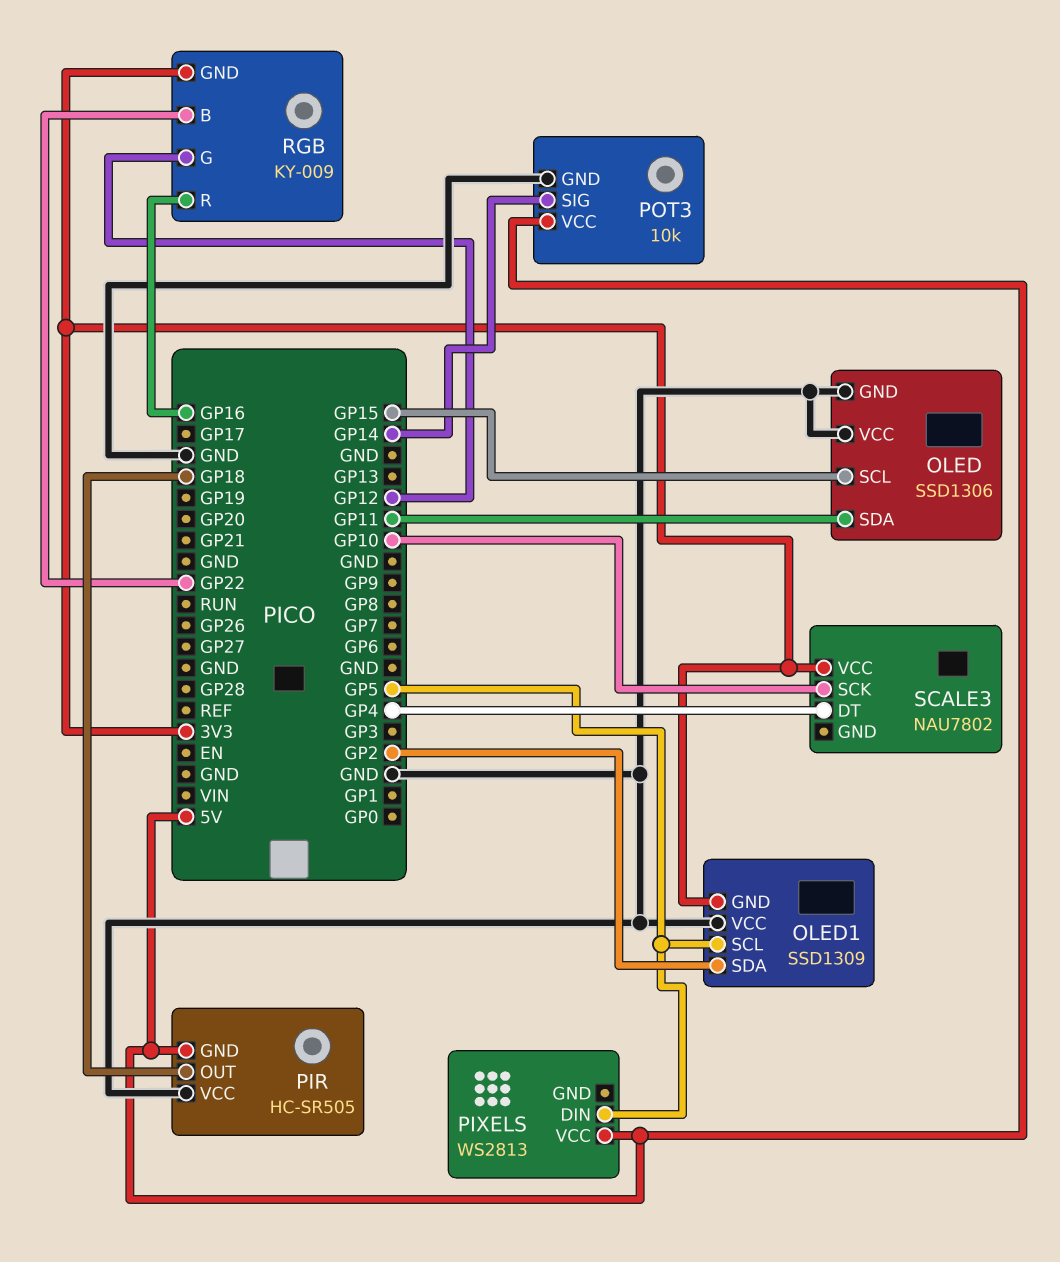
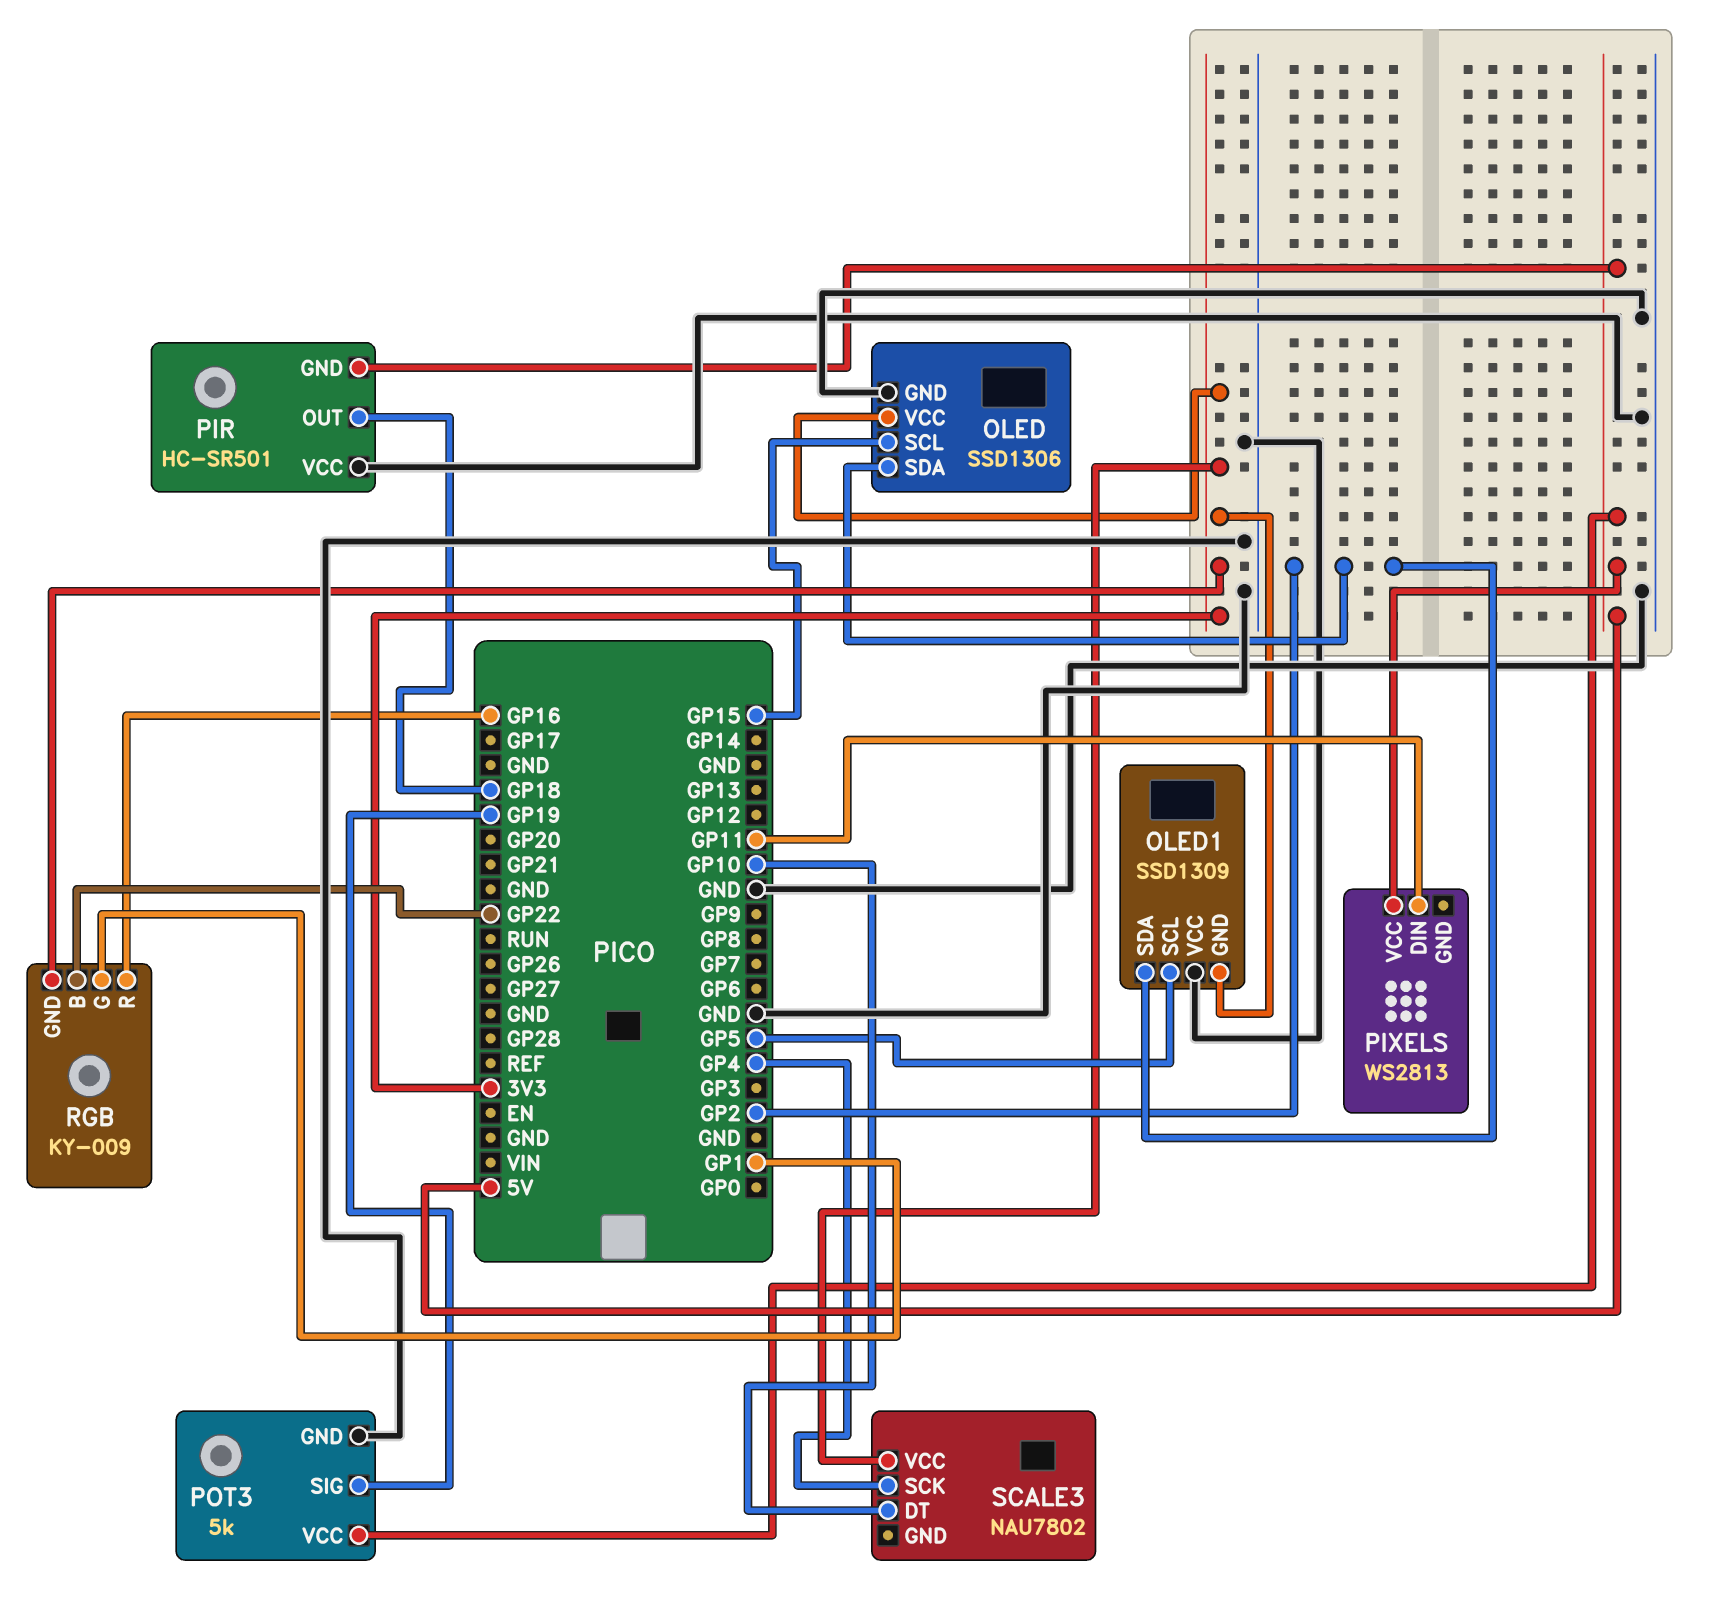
OLED pin SDA: GP11 -> GP2
OLED pin VCC: GND -> 3V3
PIR: HC-SR505 -> HC-SR501
PIXELS pin DIN: GP5 -> GP11
POT3: 10k -> 5k
POT3 pin SIG: GP14 -> GP19
RGB pin G: GP12 -> GP1
SCALE3 pin DT: GP4 -> GP10
SCALE3 pin SCK: GP10 -> GP4

